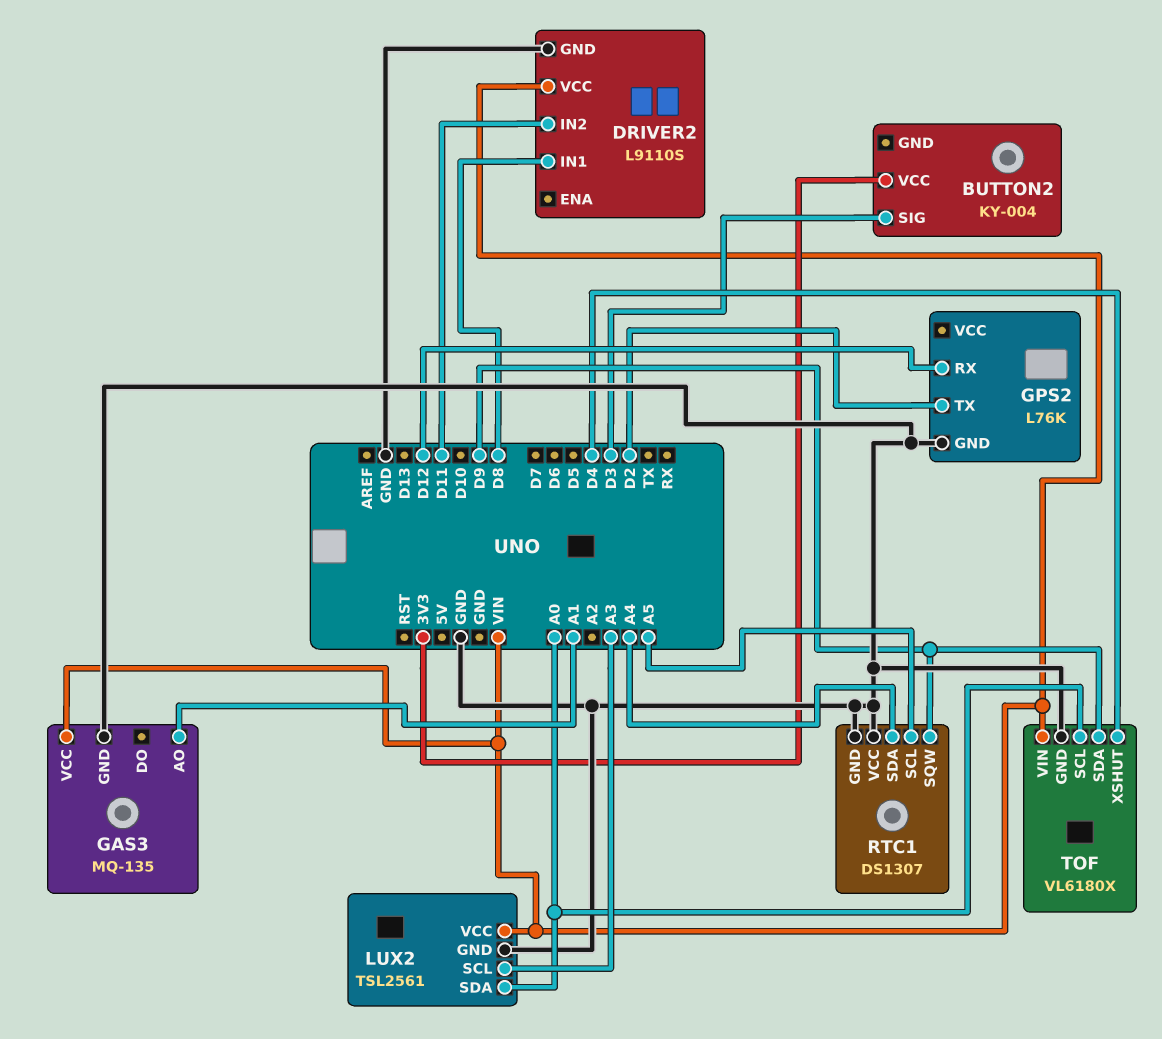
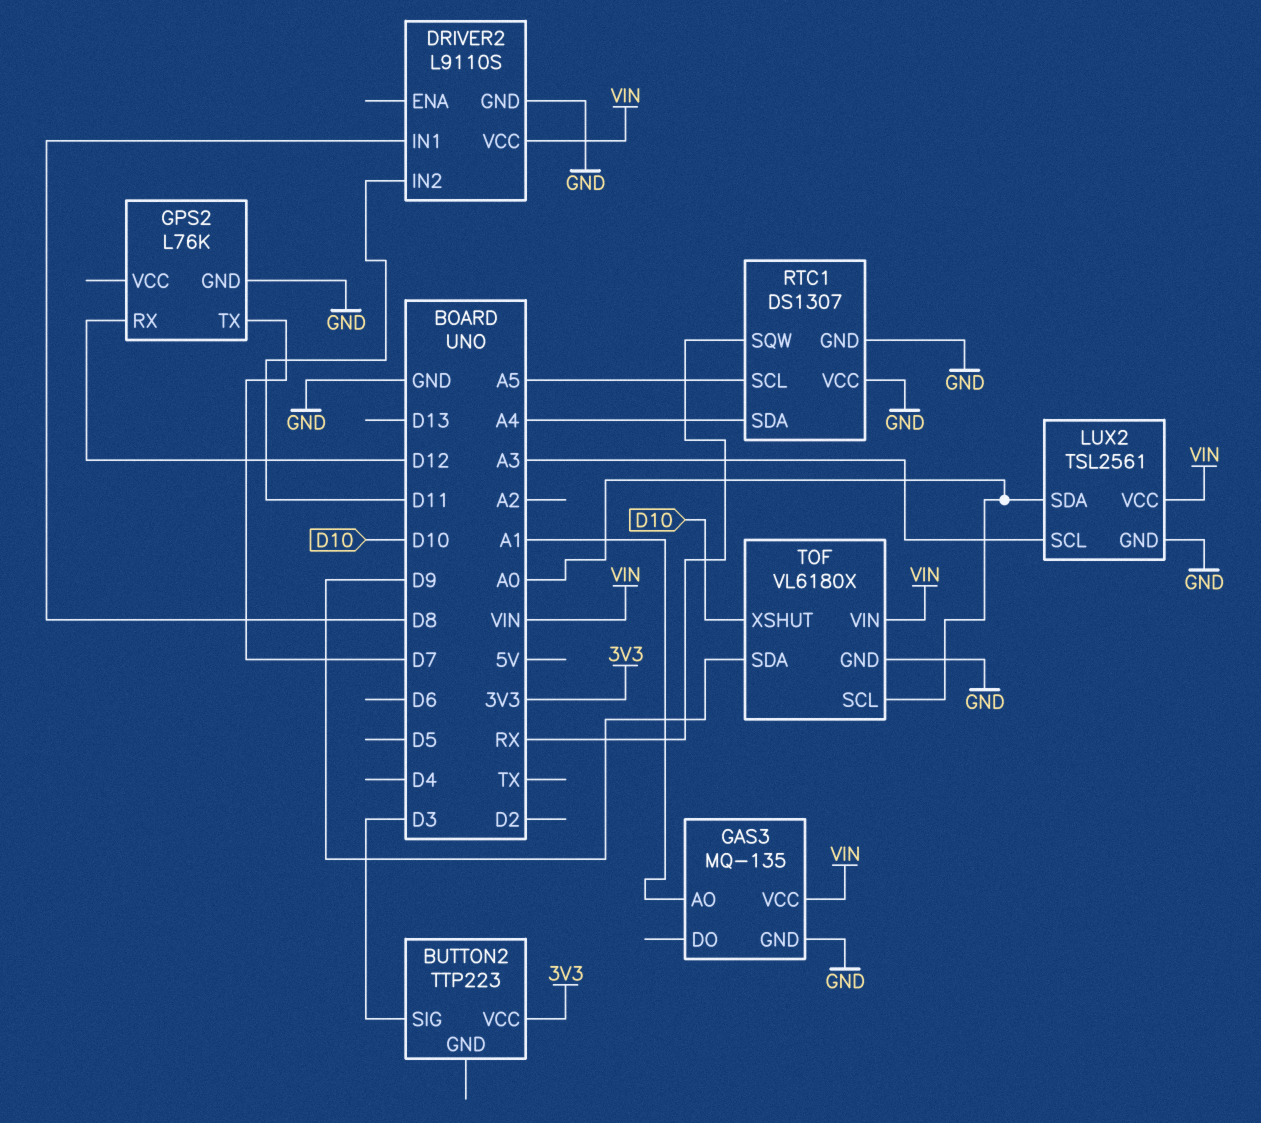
BUTTON2: KY-004 -> TTP223
GPS2 pin TX: D2 -> D7
RTC1 pin SQW: D9 -> RX
TOF pin XSHUT: D4 -> D10

